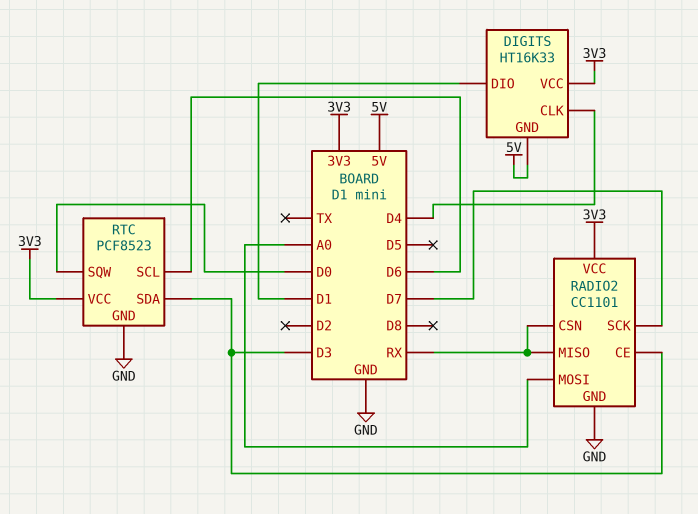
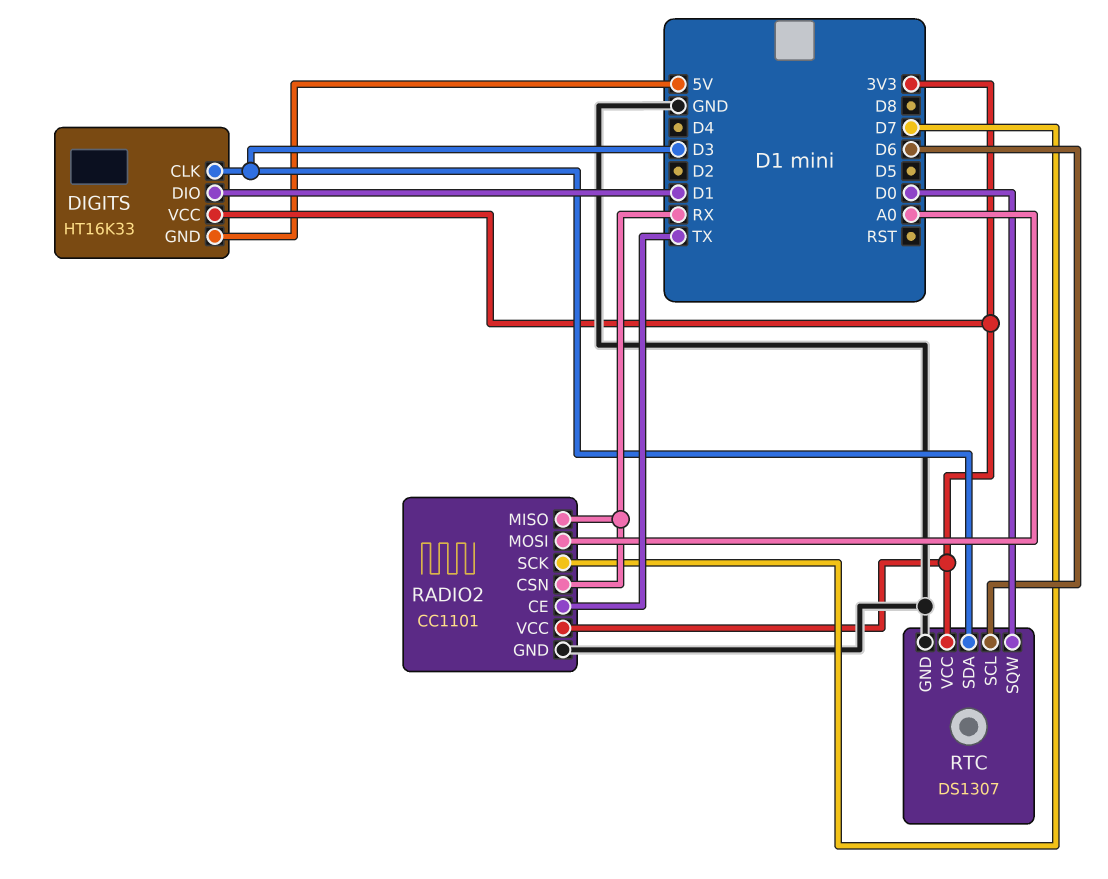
DIGITS pin CLK: D4 -> D3
RADIO2 pin CE: D3 -> TX
RTC: PCF8523 -> DS1307

